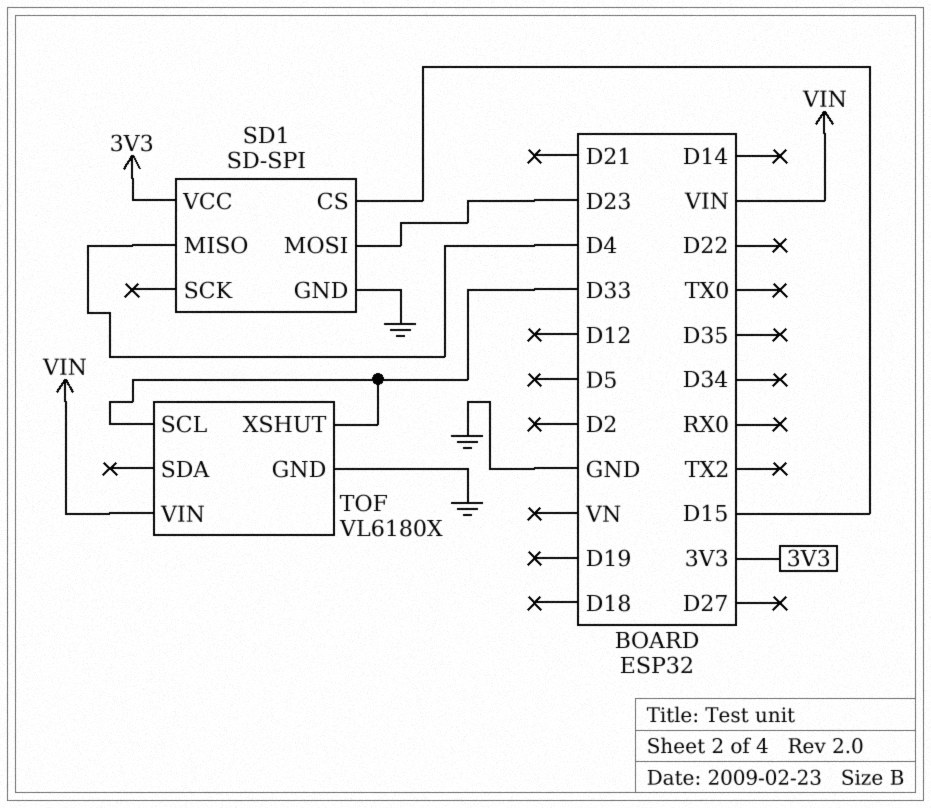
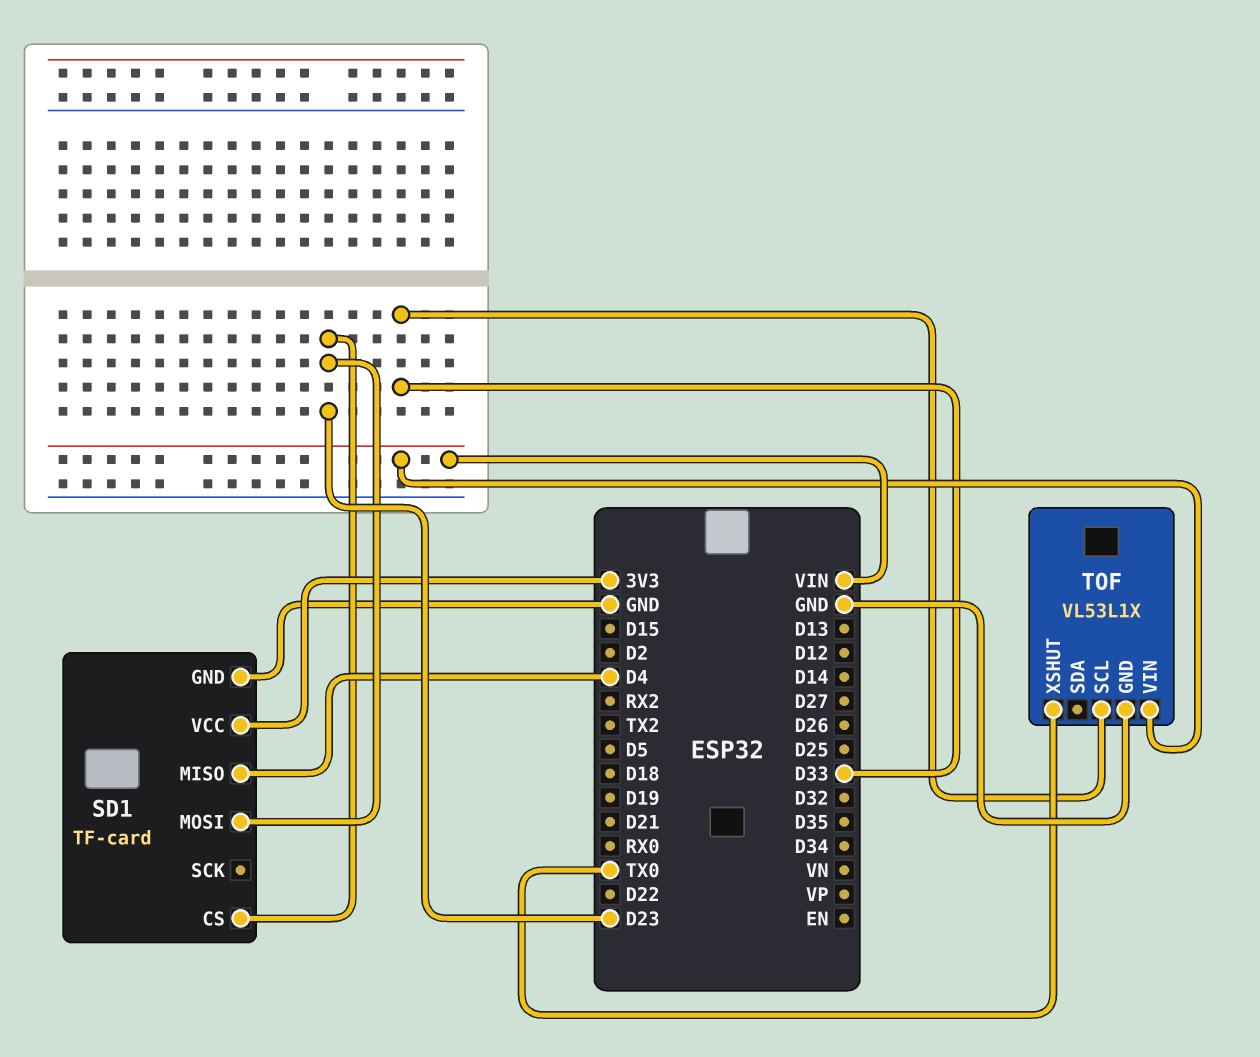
SD1: SD-SPI -> TF-card
SD1 pin CS: D15 -> D23
TOF: VL6180X -> VL53L1X
TOF pin XSHUT: D33 -> TX0

